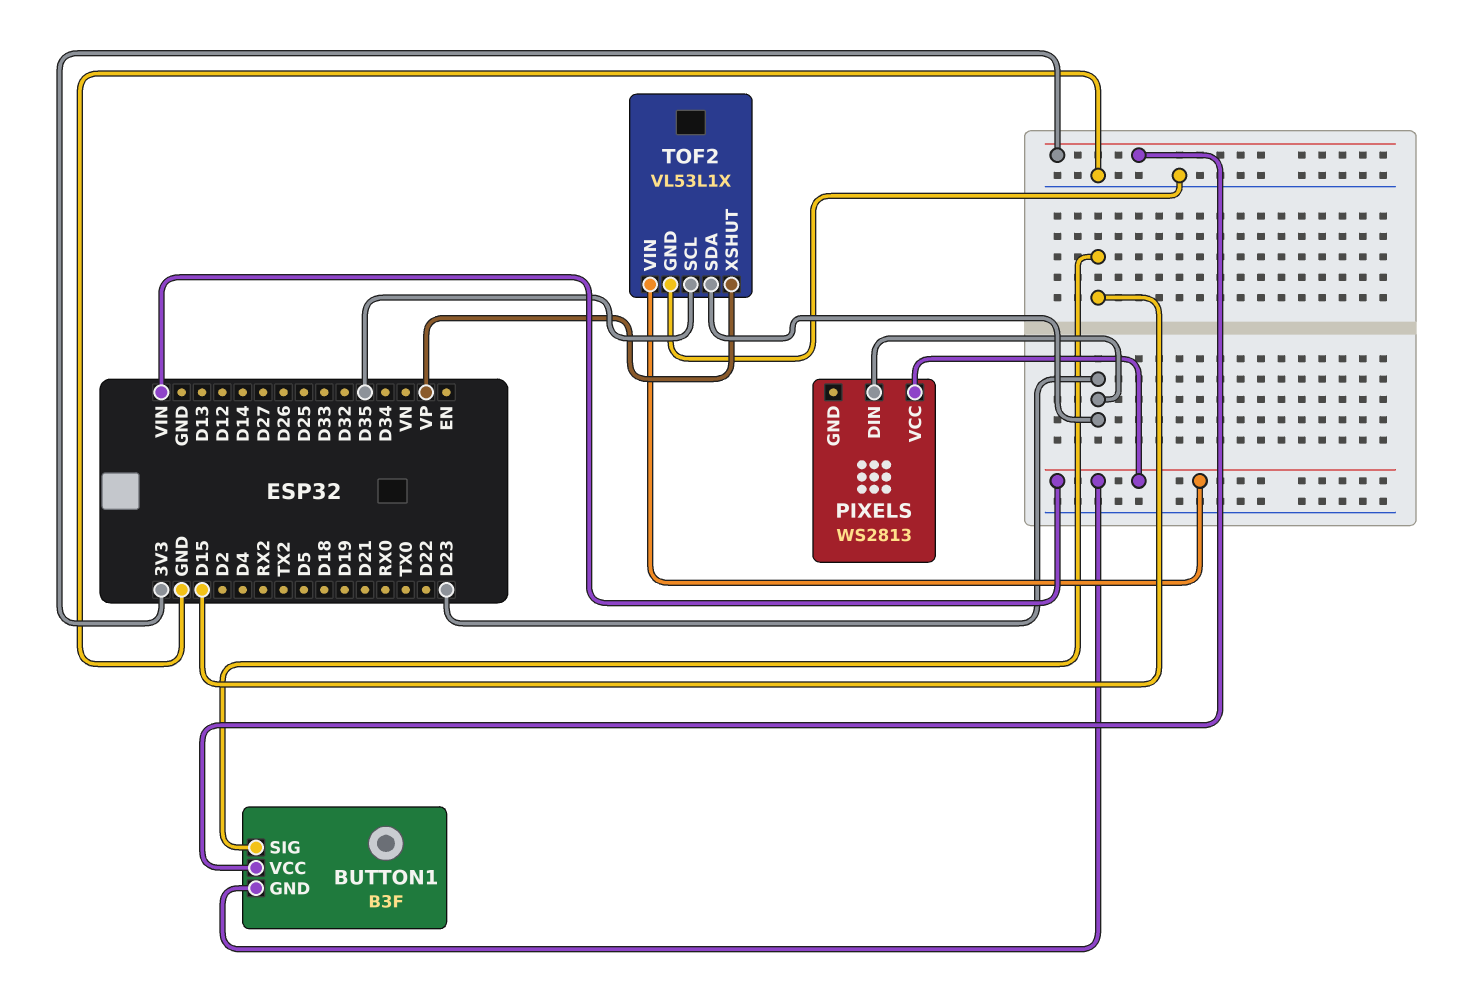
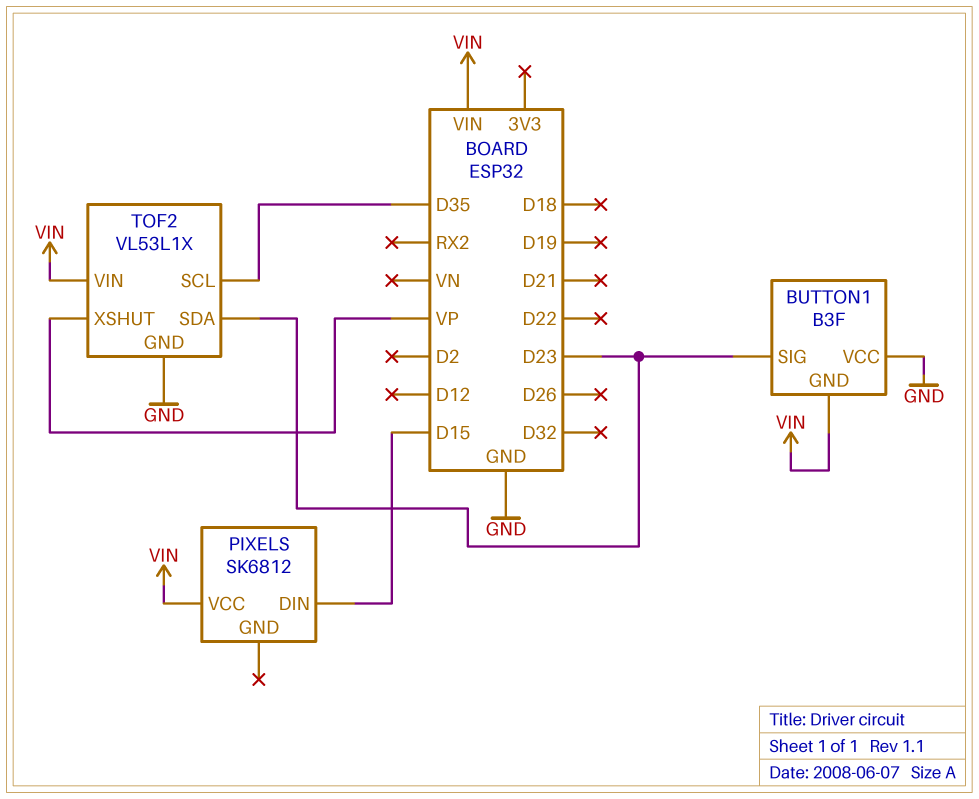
BUTTON1 pin SIG: D15 -> D23
BUTTON1 pin VCC: 3V3 -> GND
PIXELS: WS2813 -> SK6812
PIXELS pin DIN: D23 -> D15

